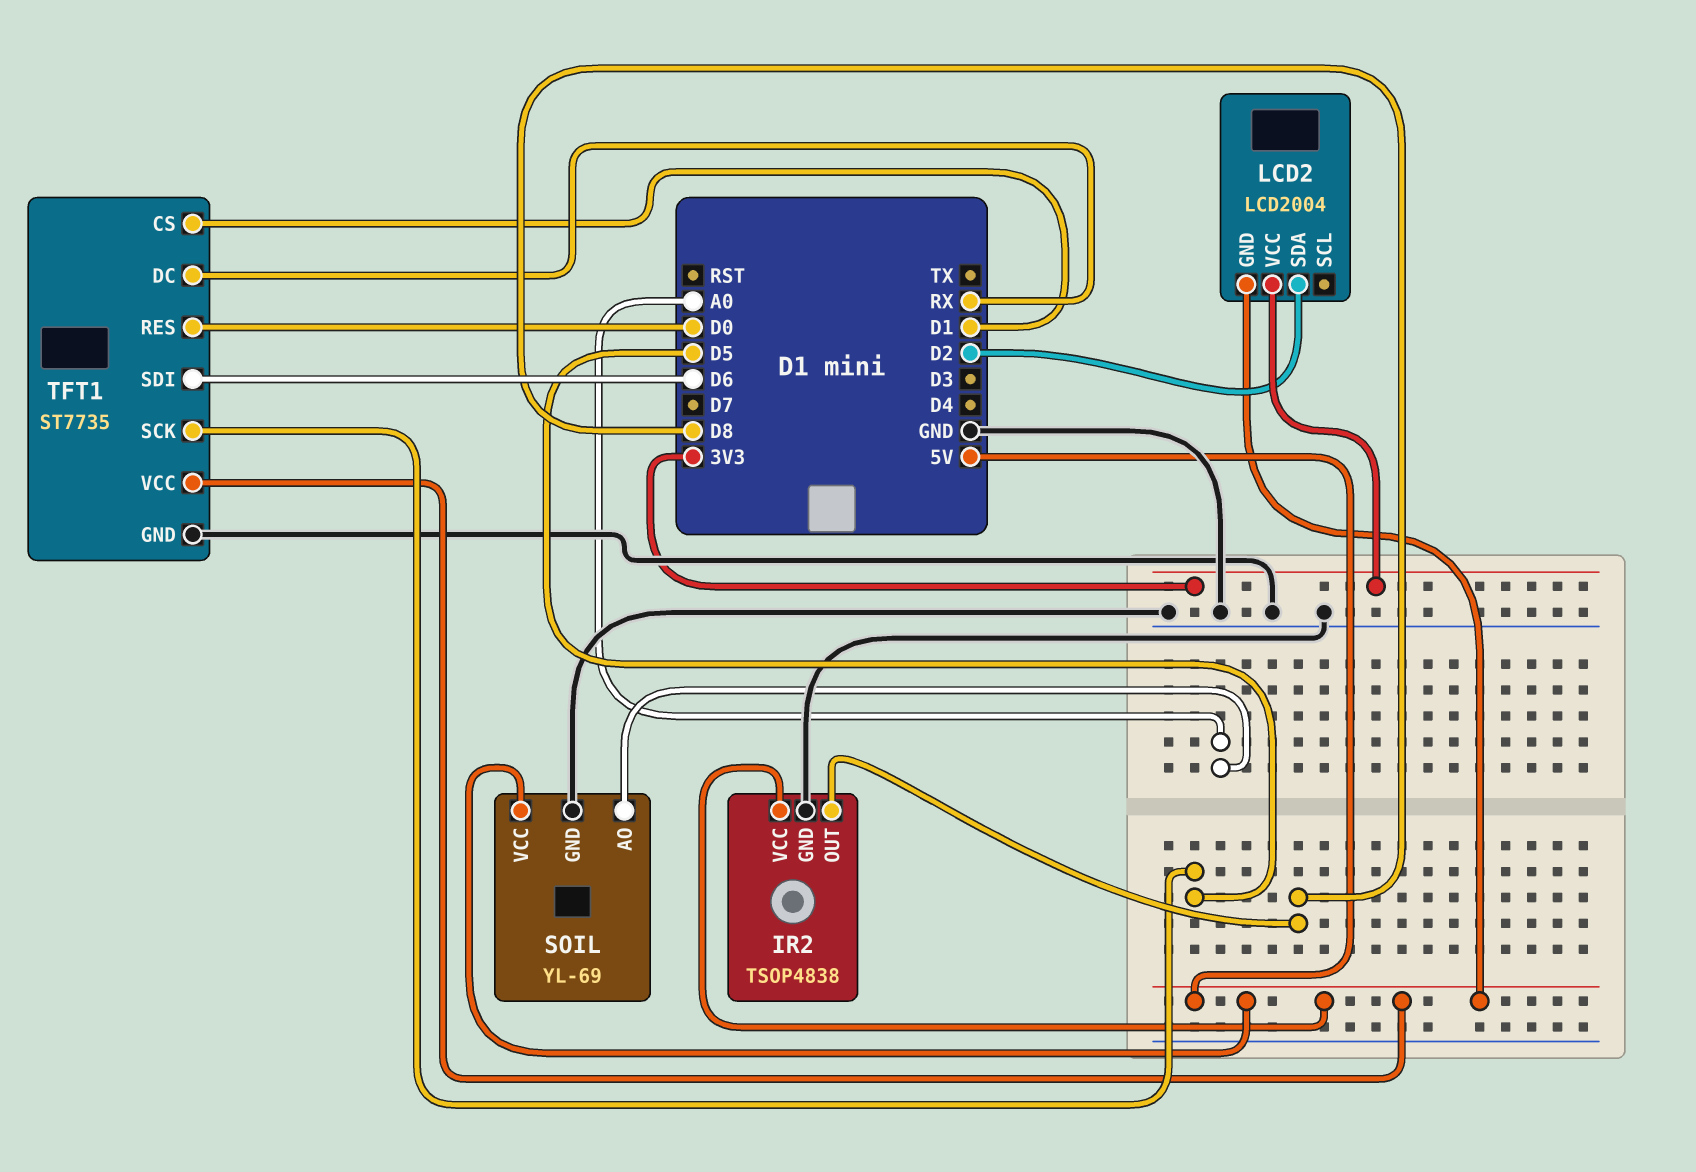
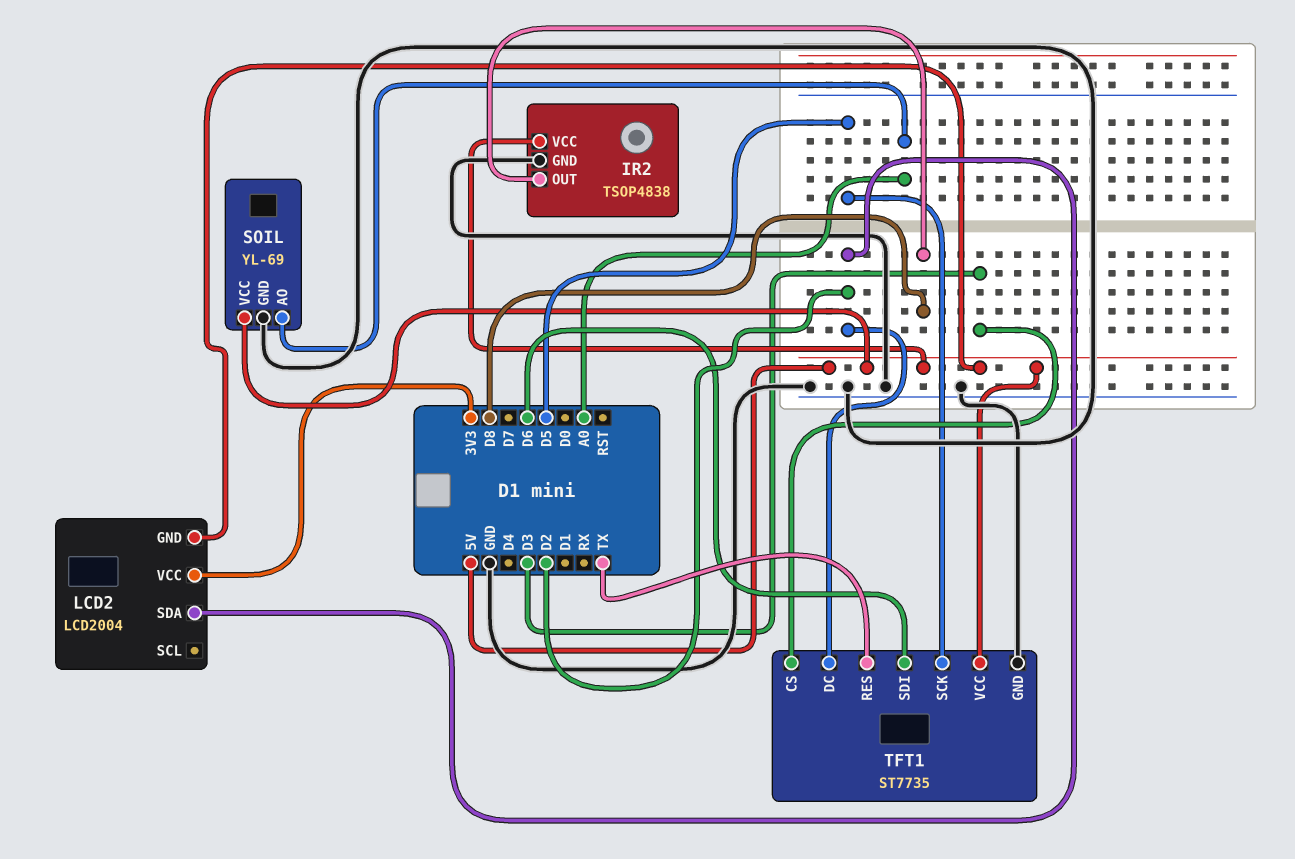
TFT1 pin CS: D1 -> D3
TFT1 pin DC: RX -> D2
TFT1 pin RES: D0 -> TX

